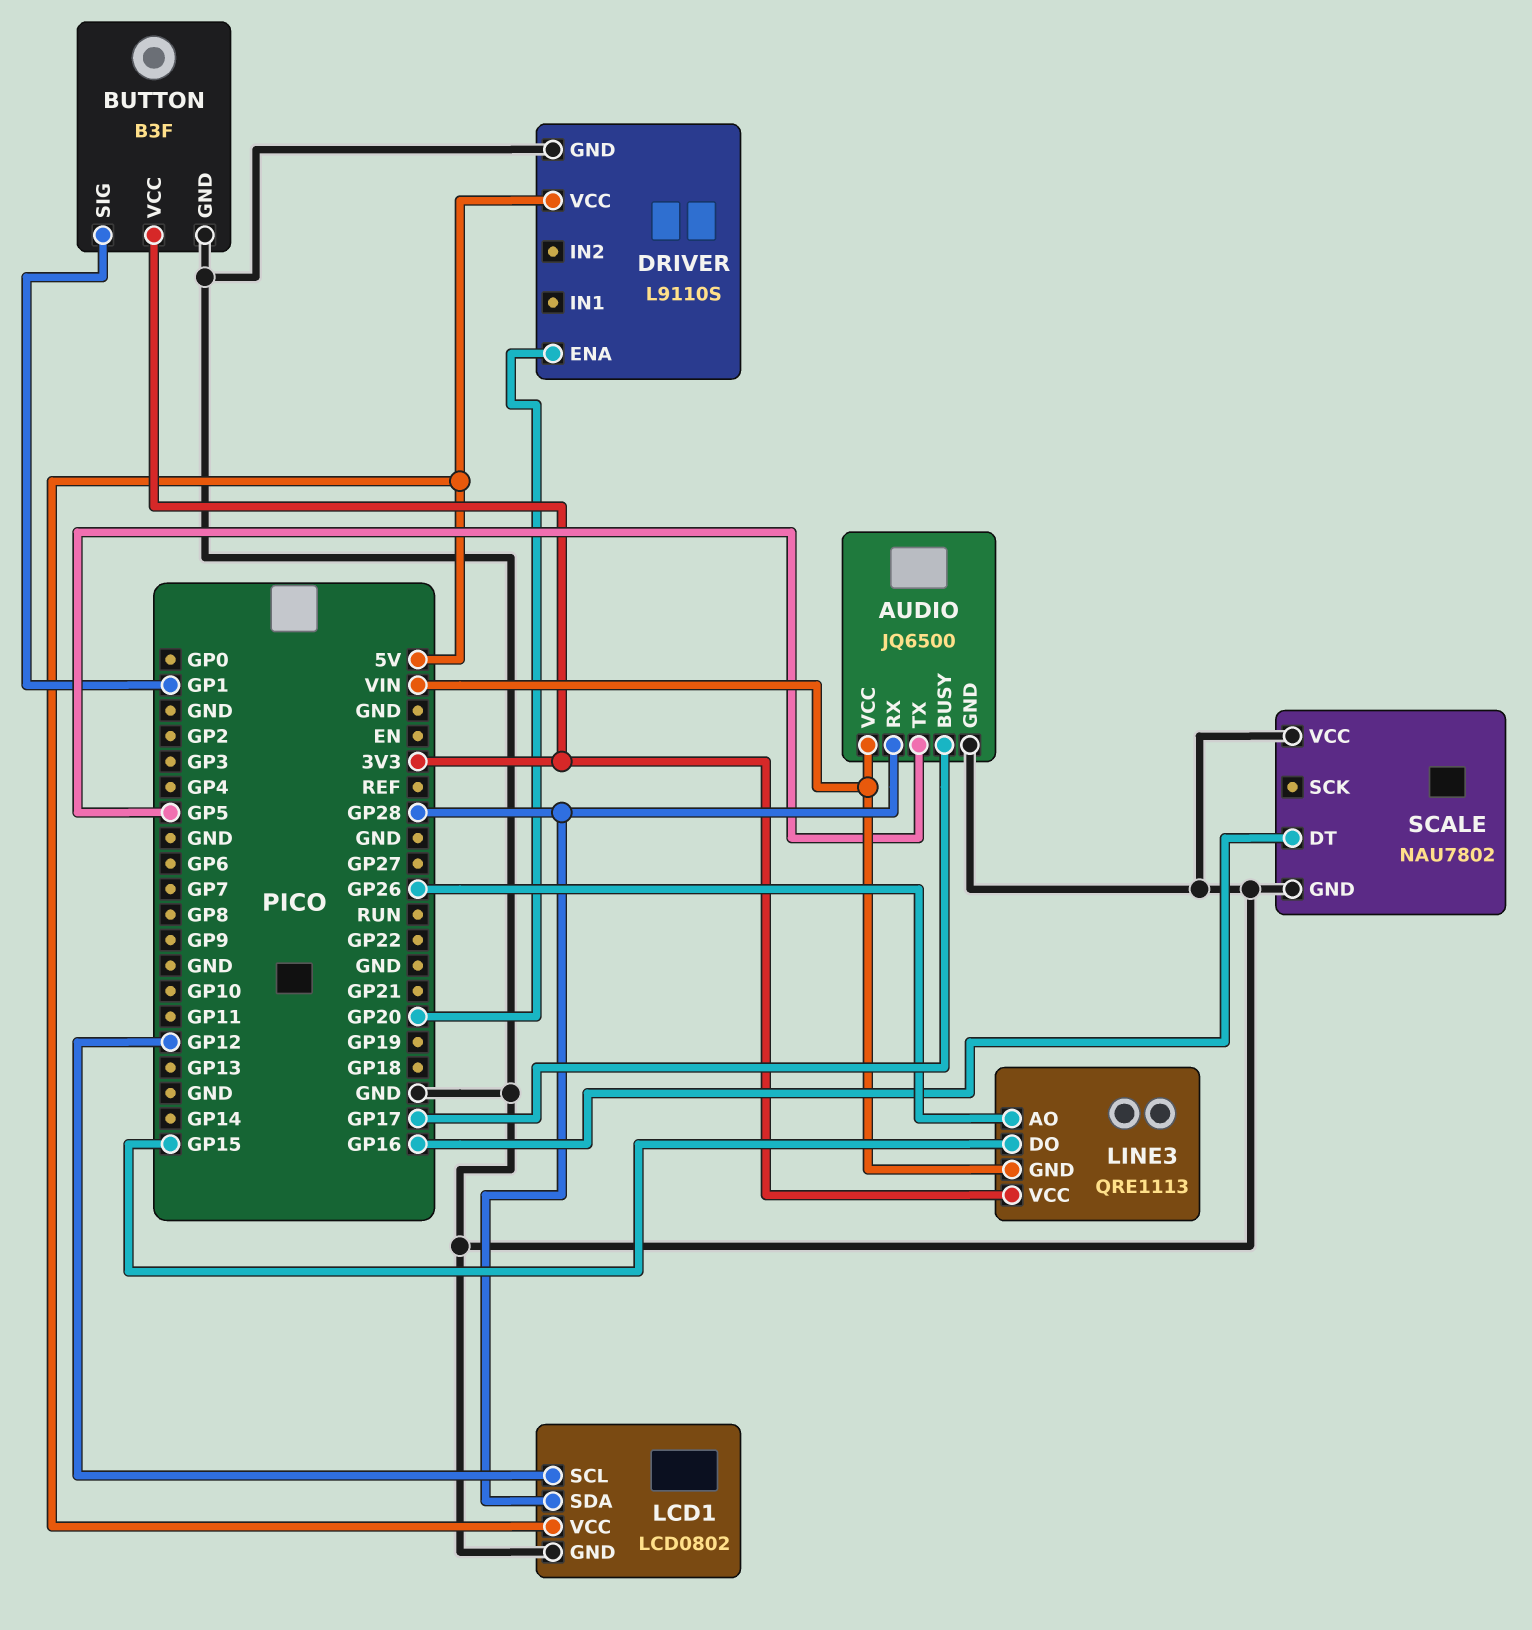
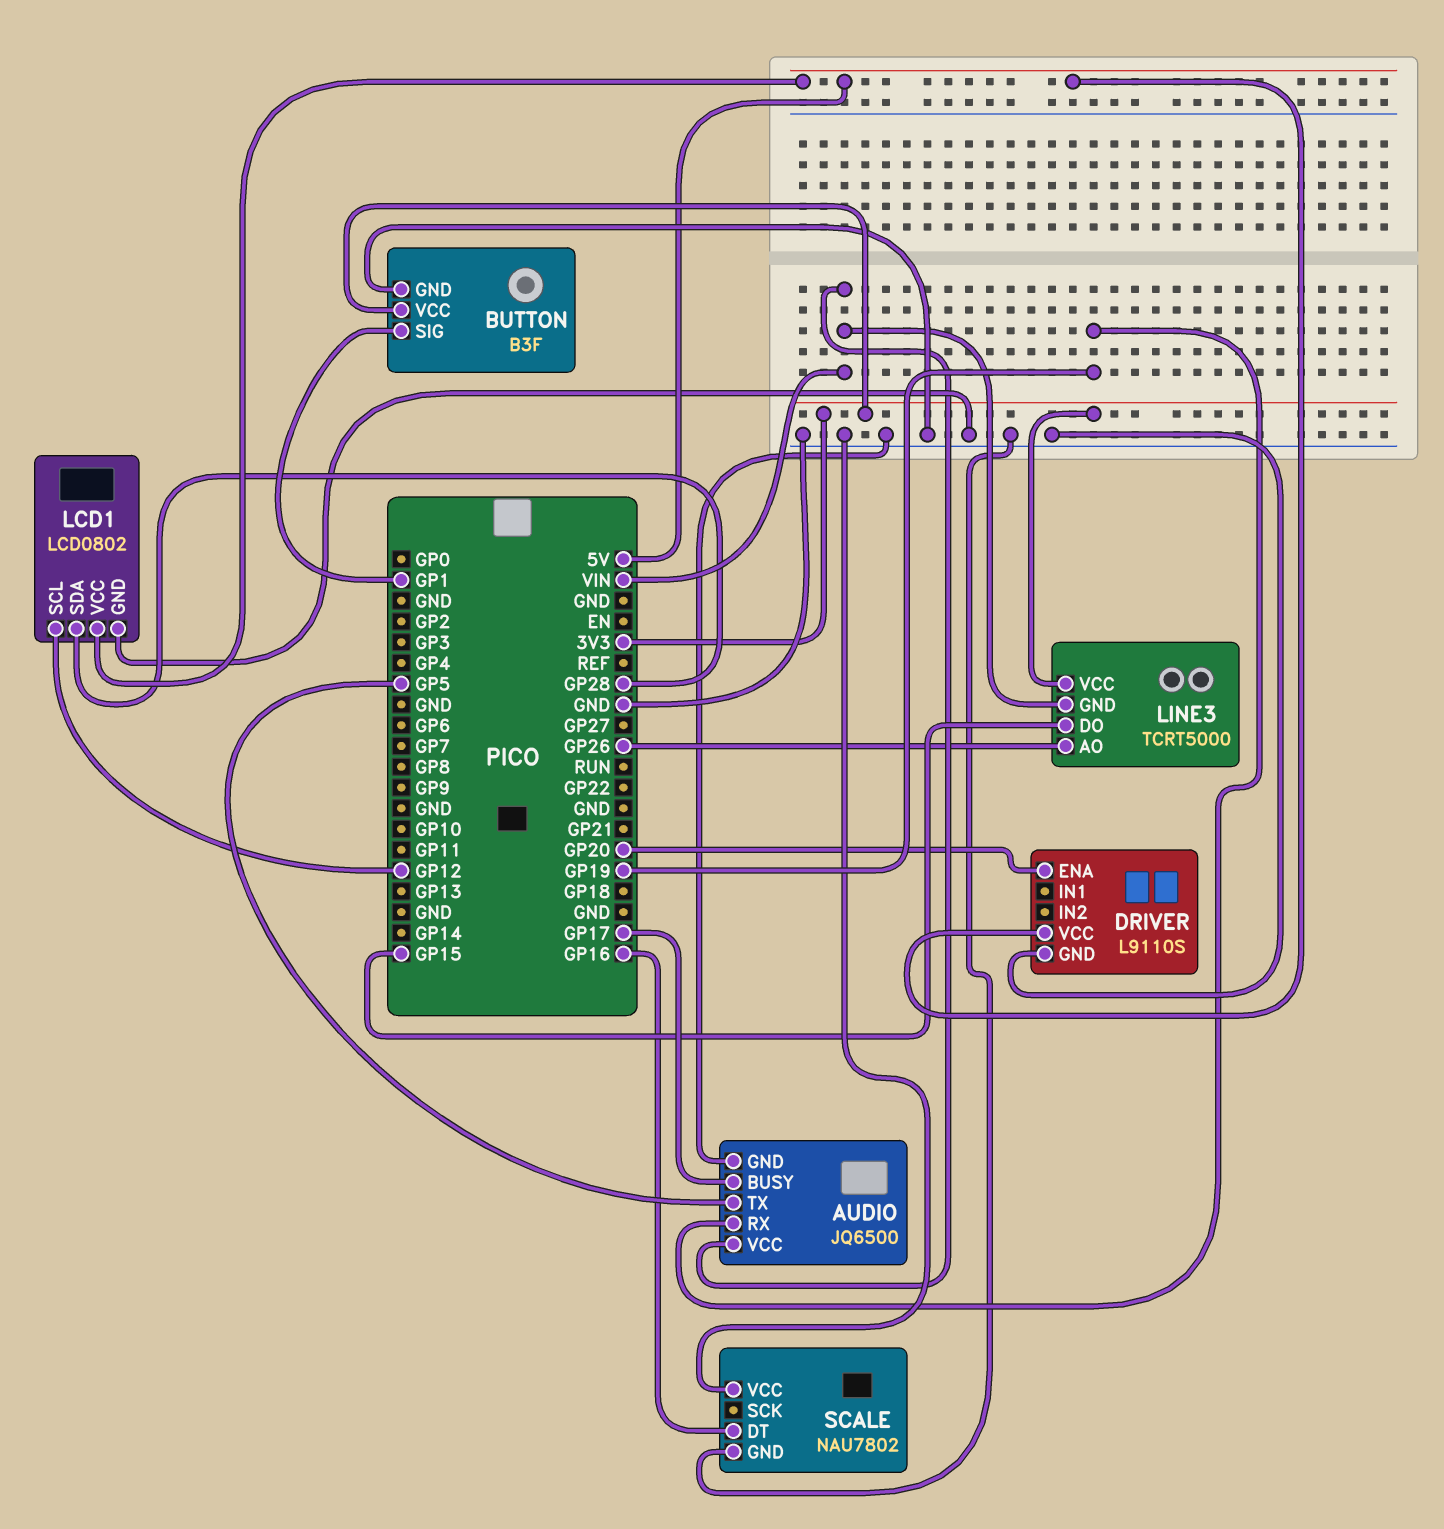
AUDIO pin RX: GP28 -> GP19
LINE3: QRE1113 -> TCRT5000

